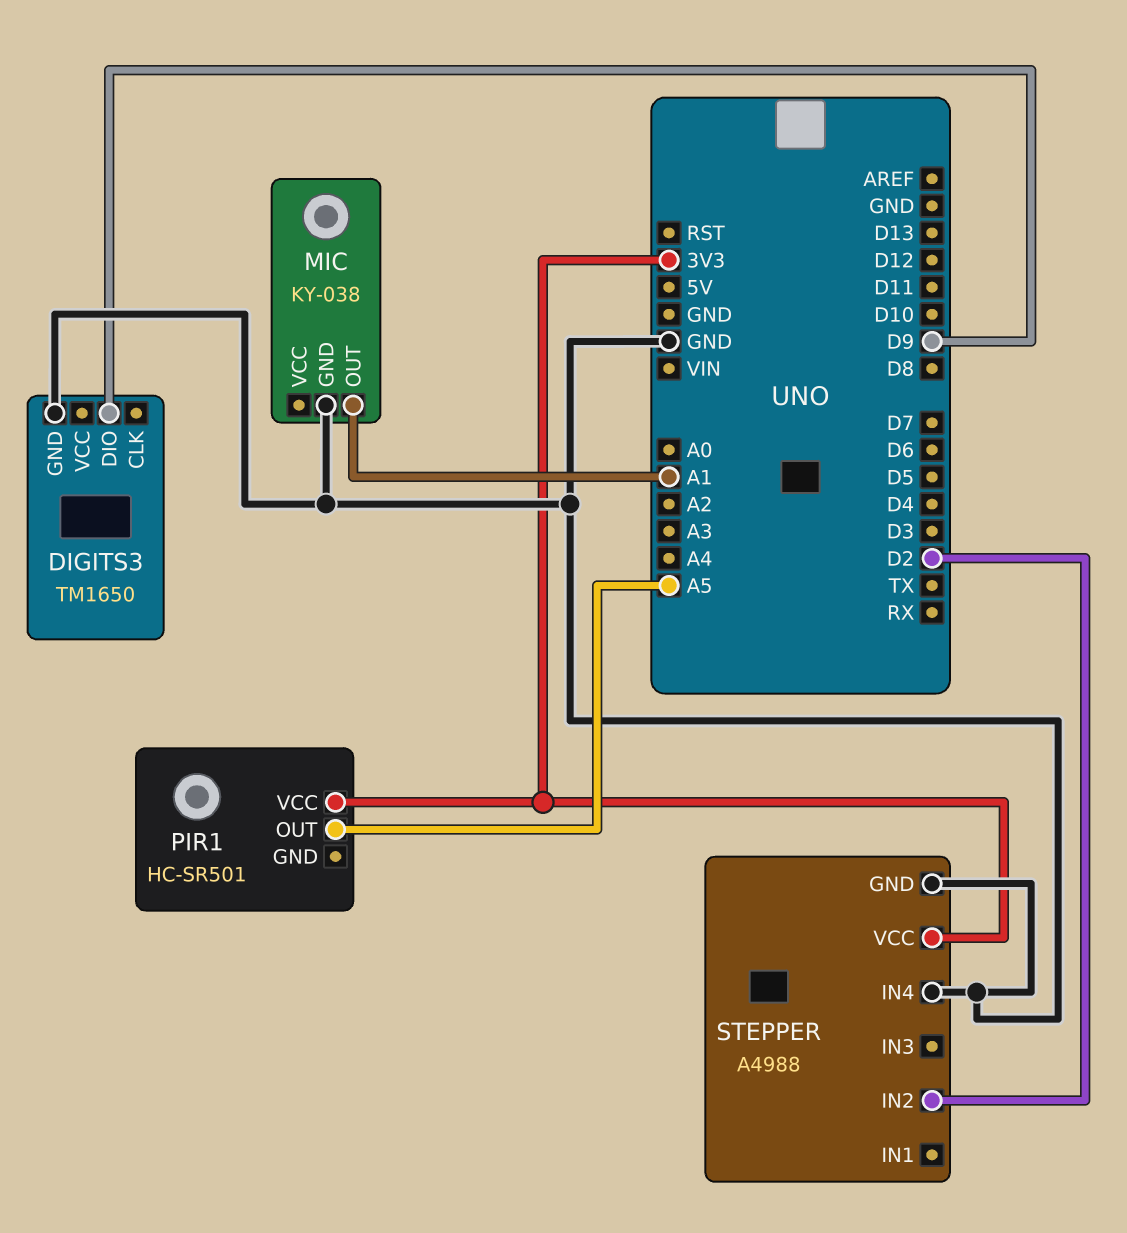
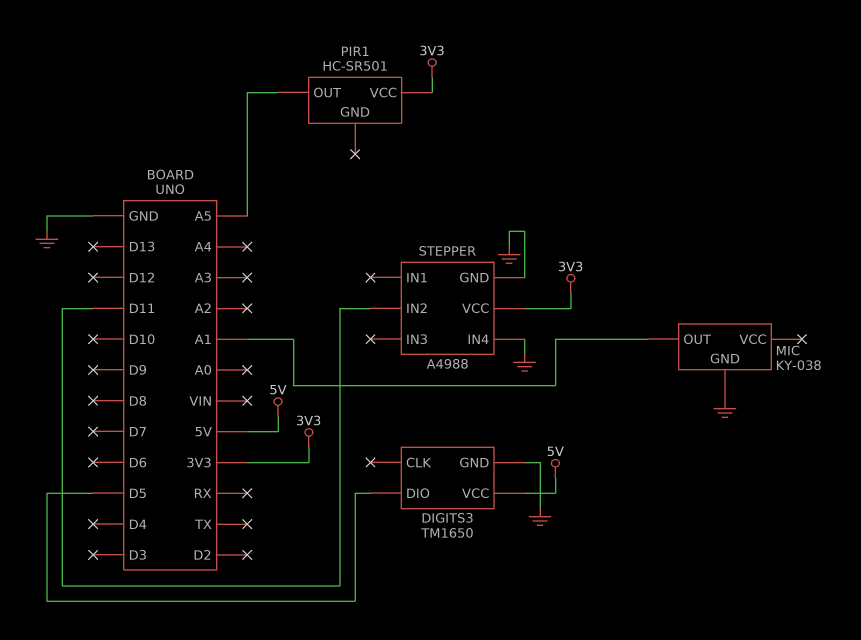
DIGITS3 pin DIO: D9 -> D5
DIGITS3 pin VCC: none -> 5V
STEPPER pin IN2: D2 -> D11

